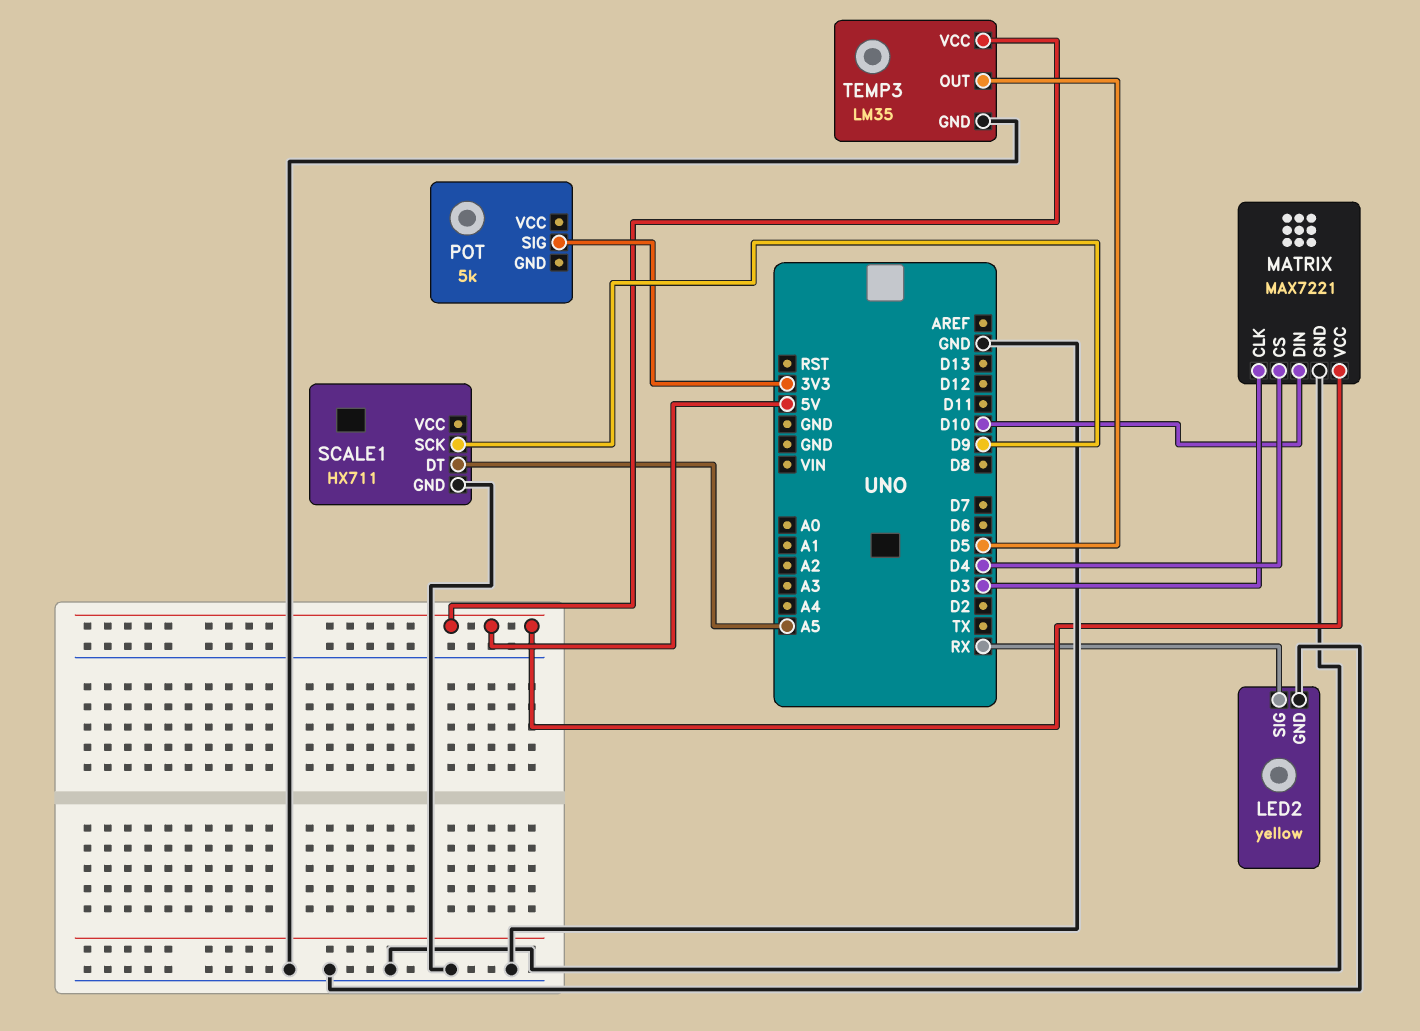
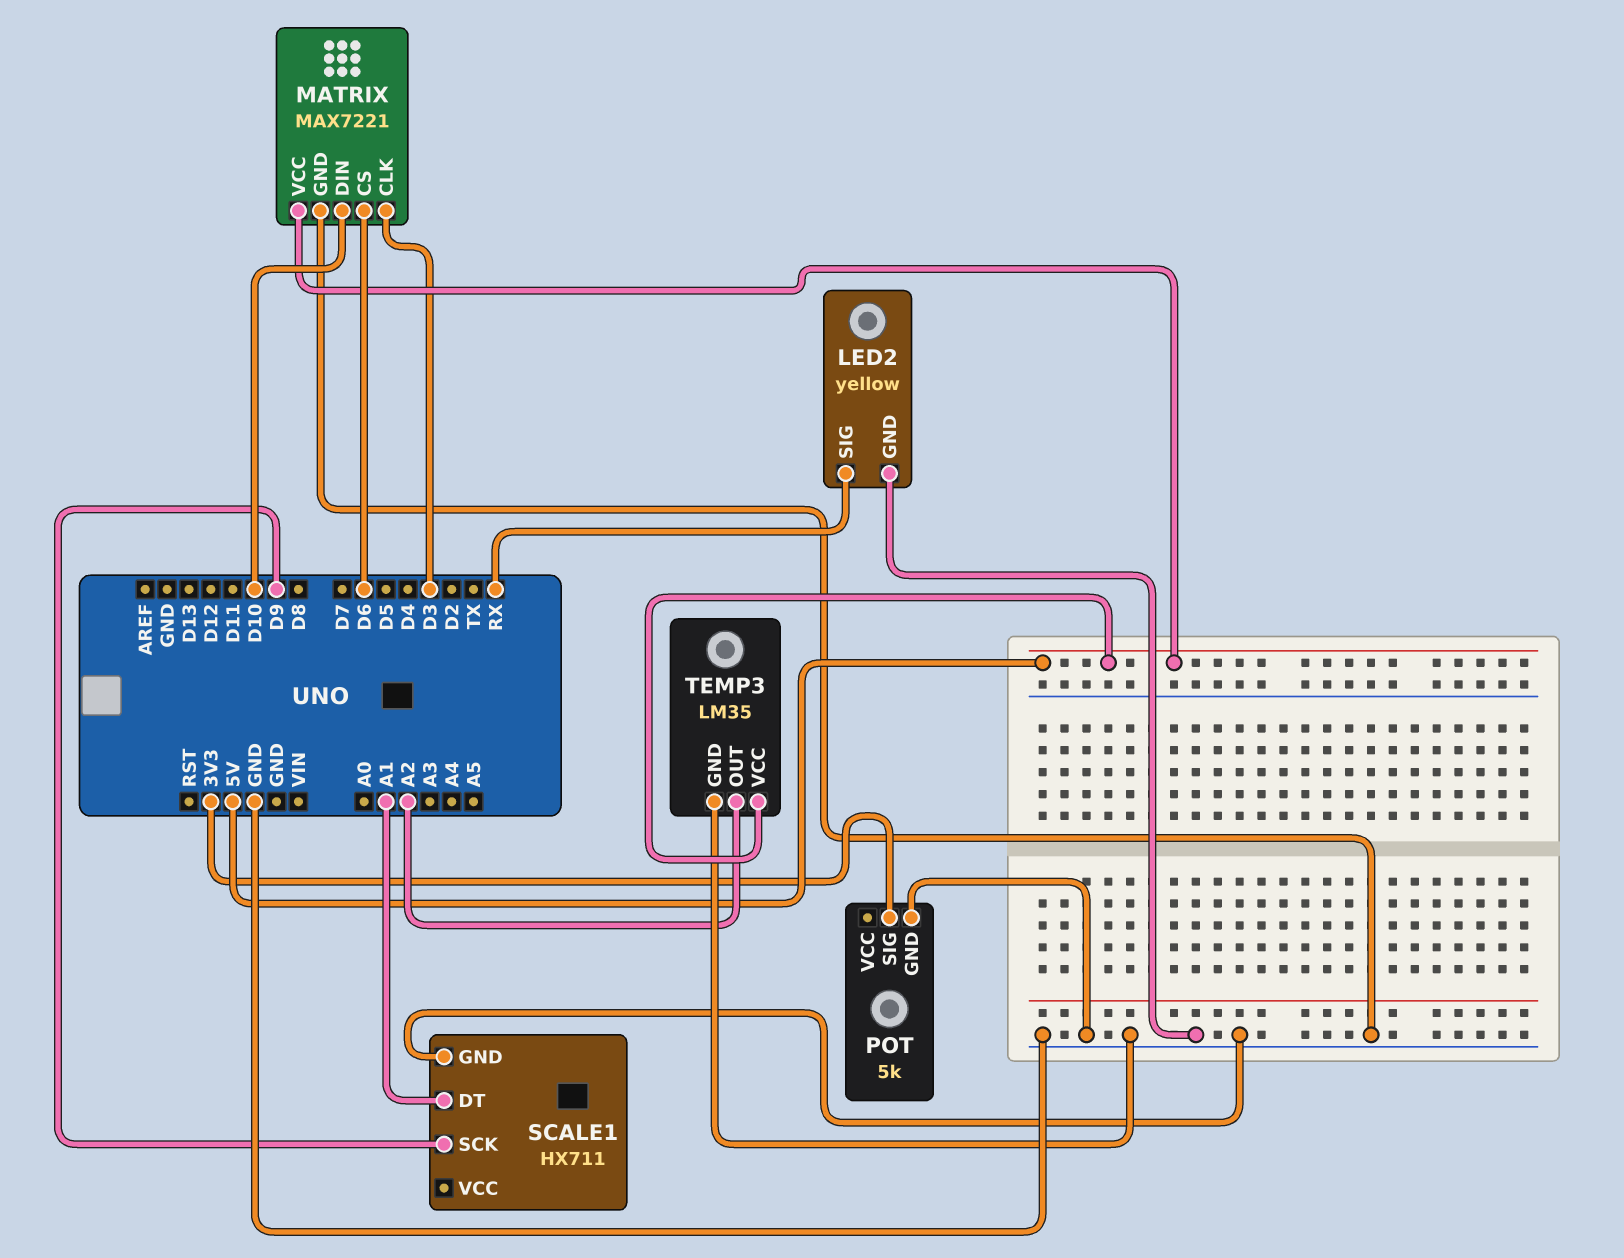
MATRIX pin CS: D4 -> D6
POT pin GND: none -> GND
SCALE1 pin DT: A5 -> A1
TEMP3 pin OUT: D5 -> A2

